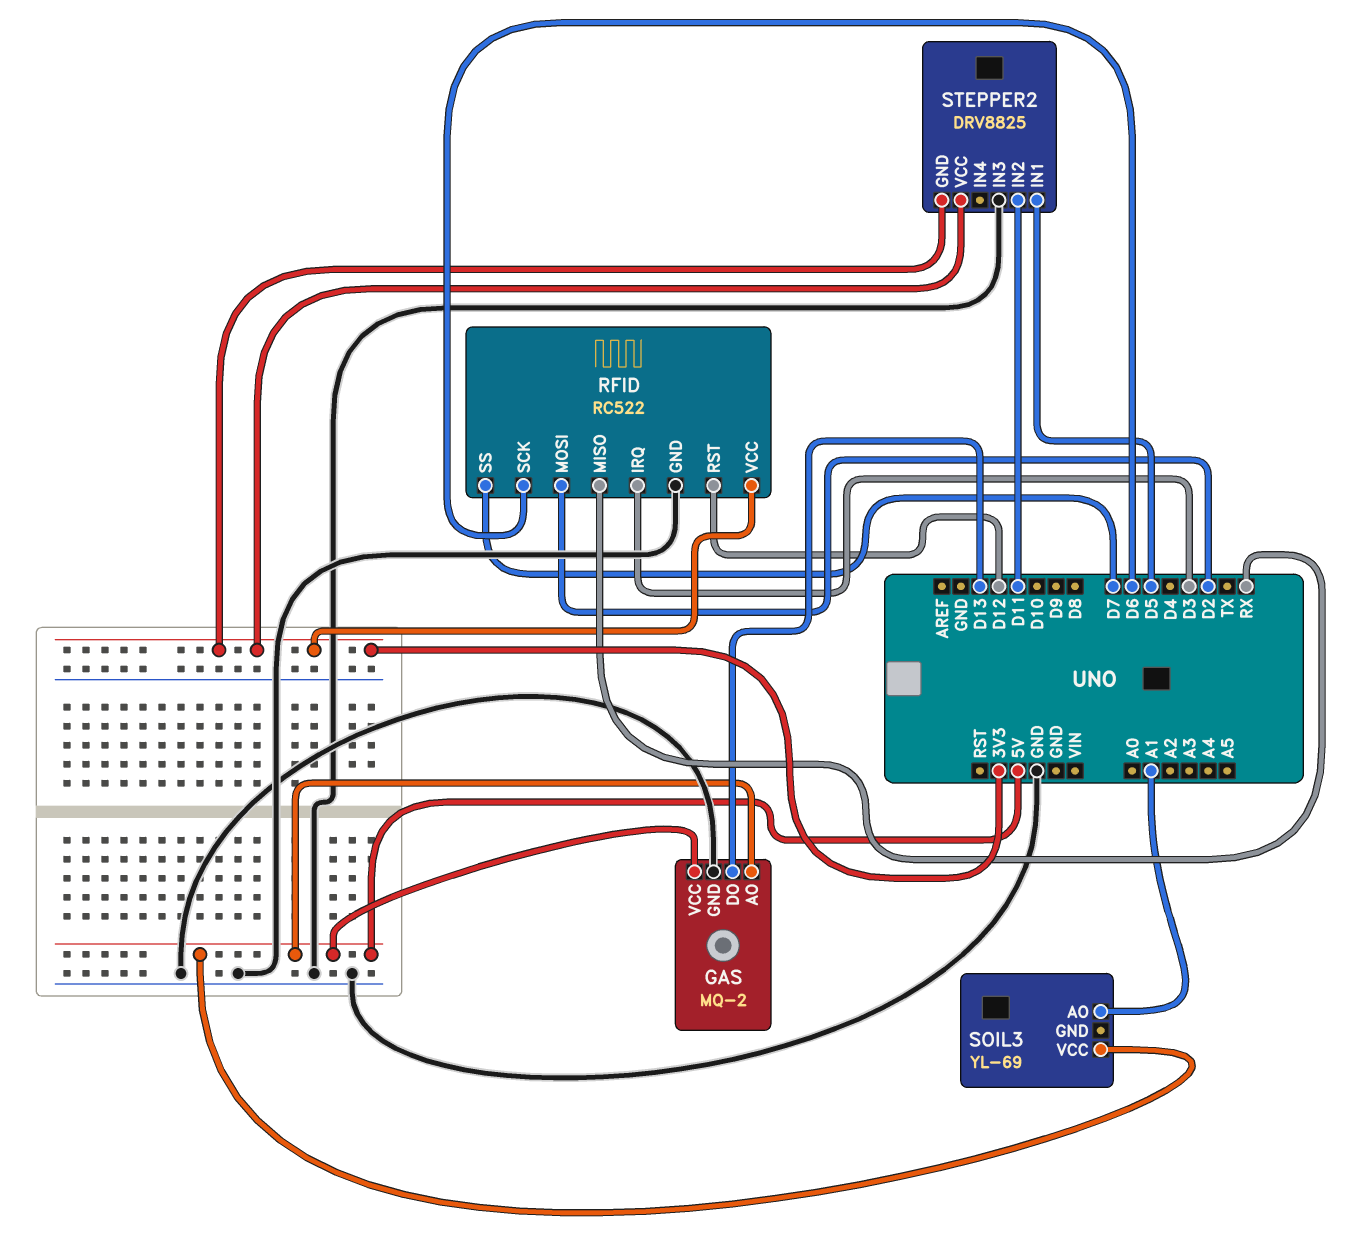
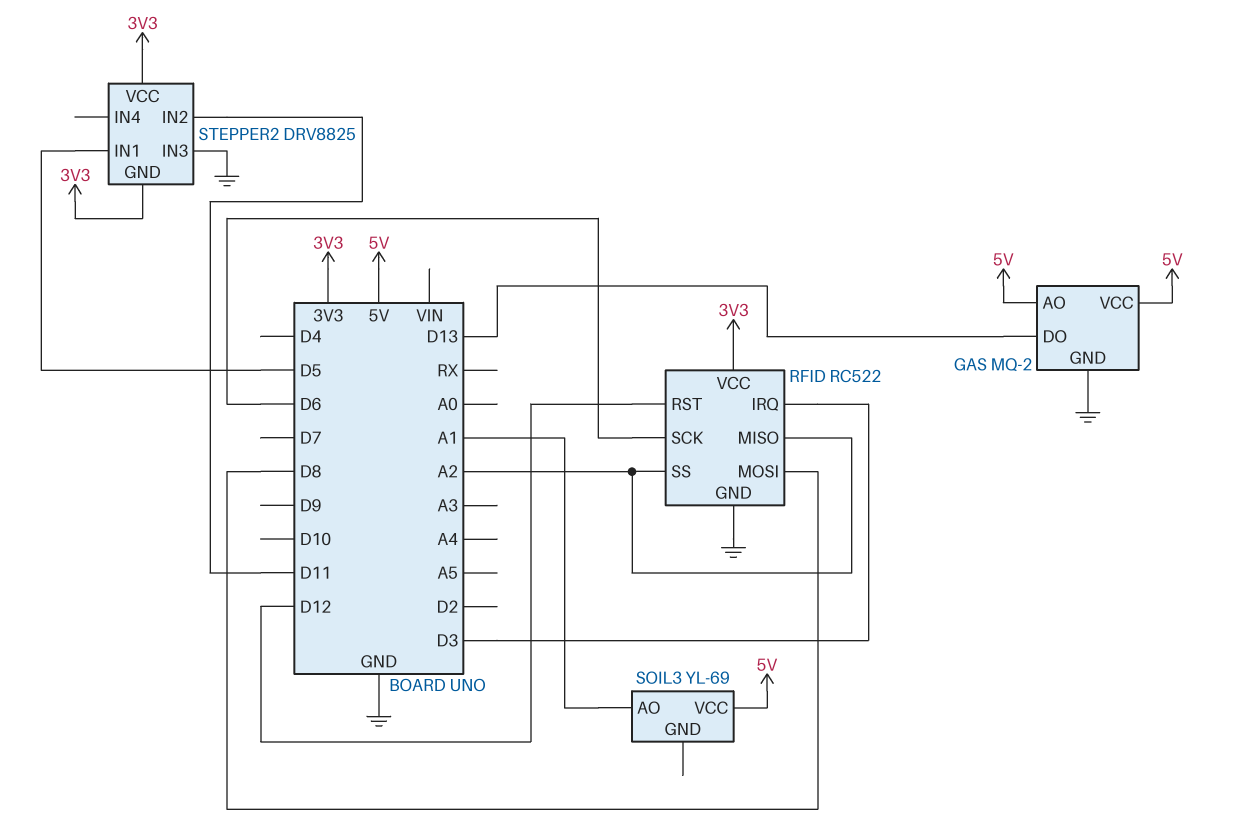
RFID pin MISO: RX -> A2
RFID pin MOSI: D2 -> D8
RFID pin SS: D7 -> A2

